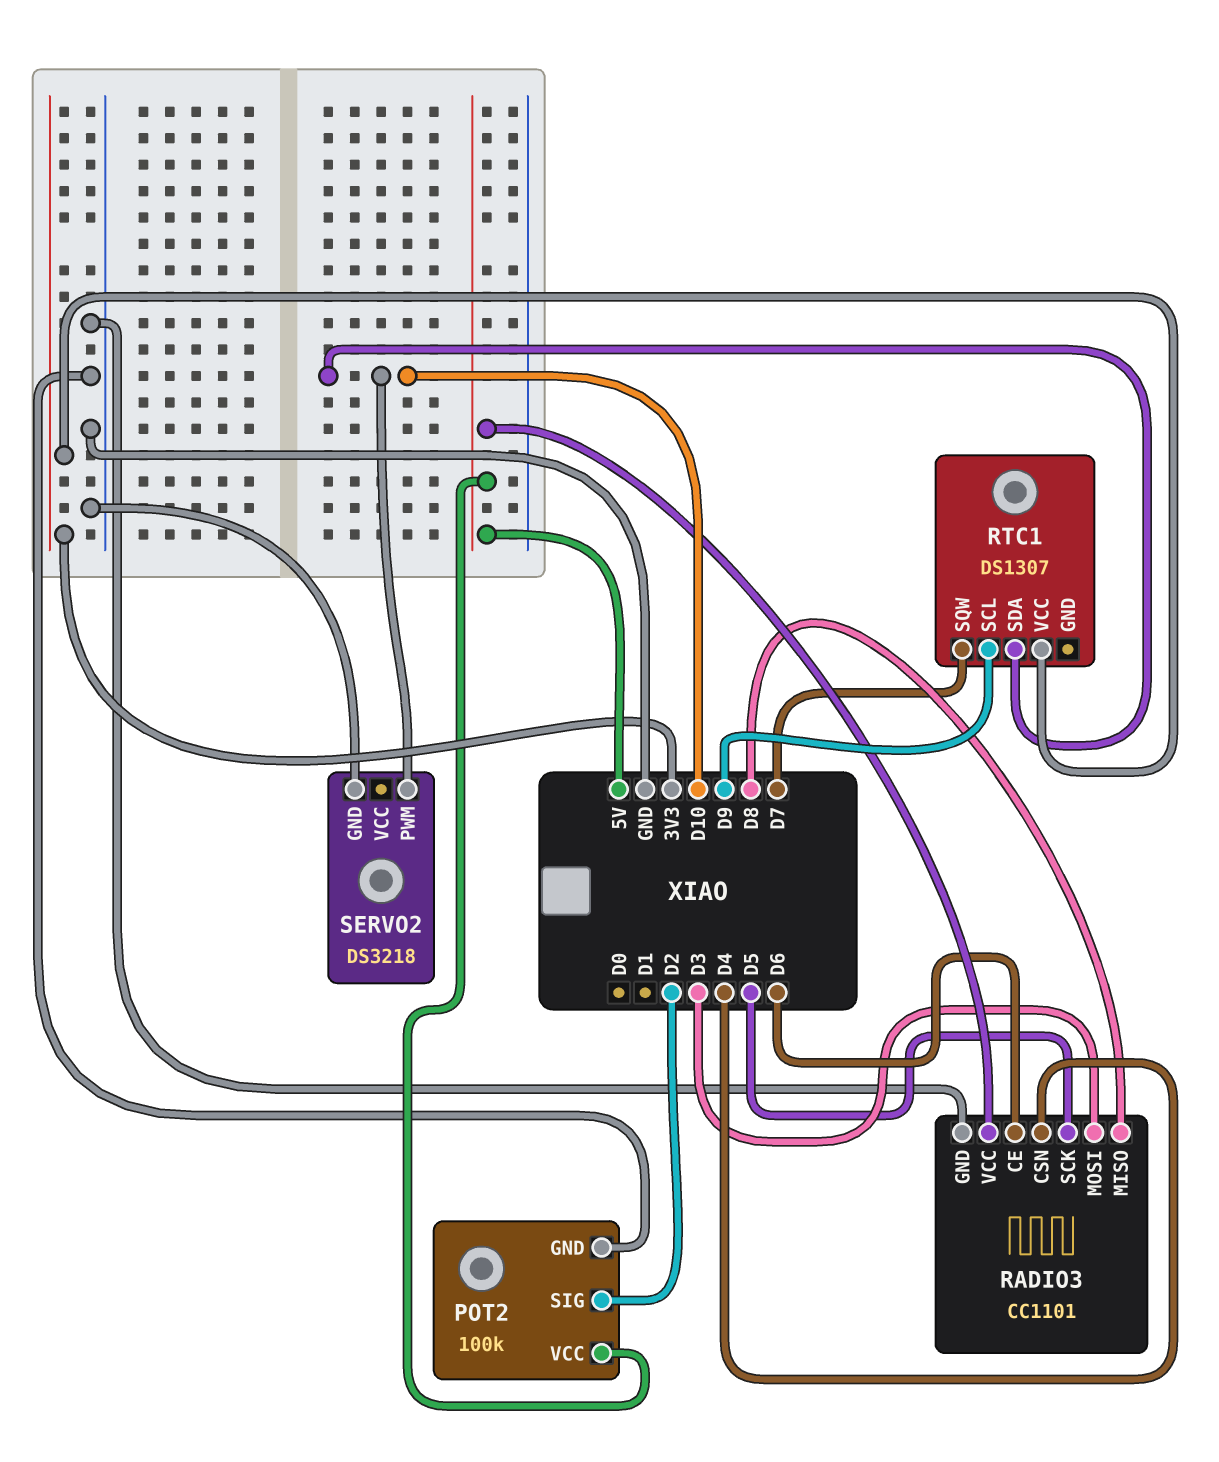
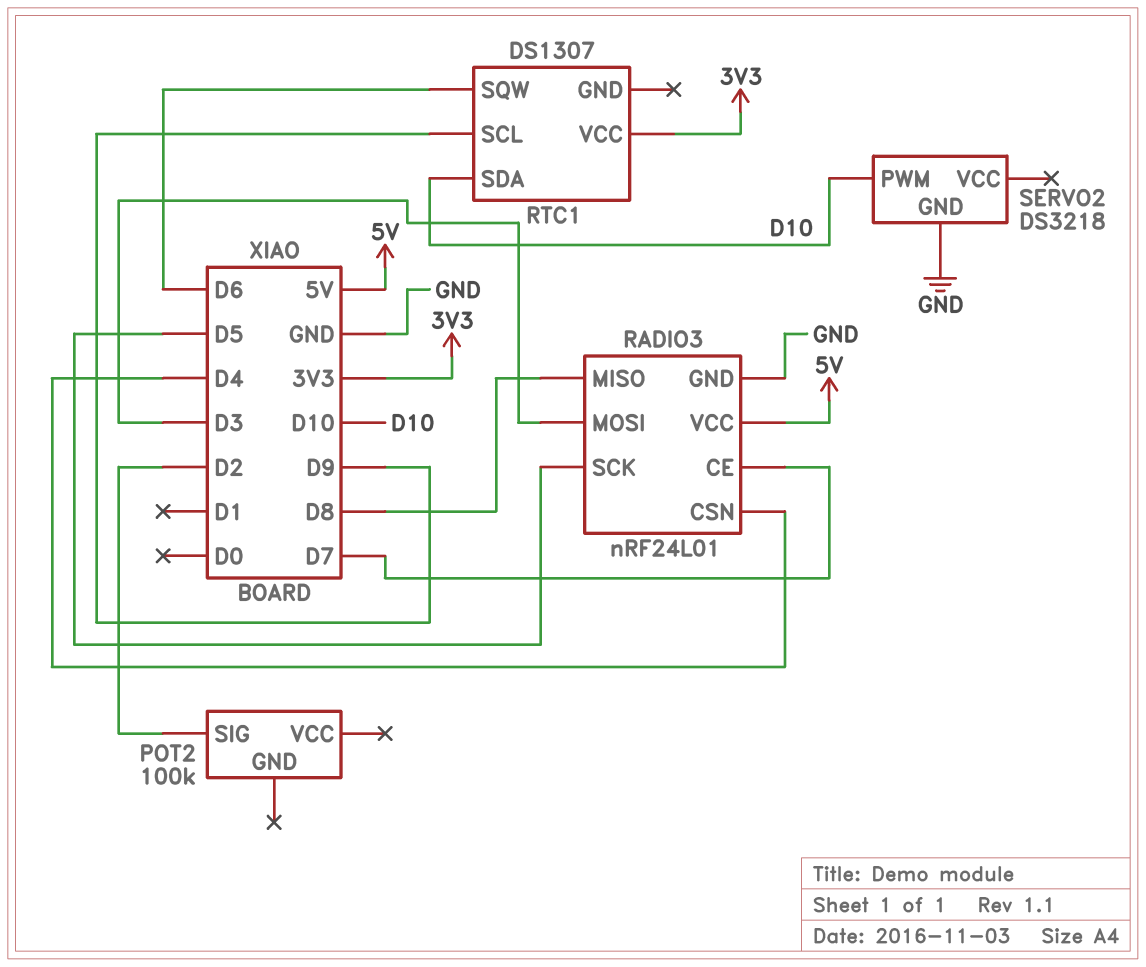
POT2 pin GND: GND -> none
POT2 pin VCC: 5V -> none
RADIO3: CC1101 -> nRF24L01
RADIO3 pin CE: D6 -> D7
RTC1 pin SQW: D7 -> D6

